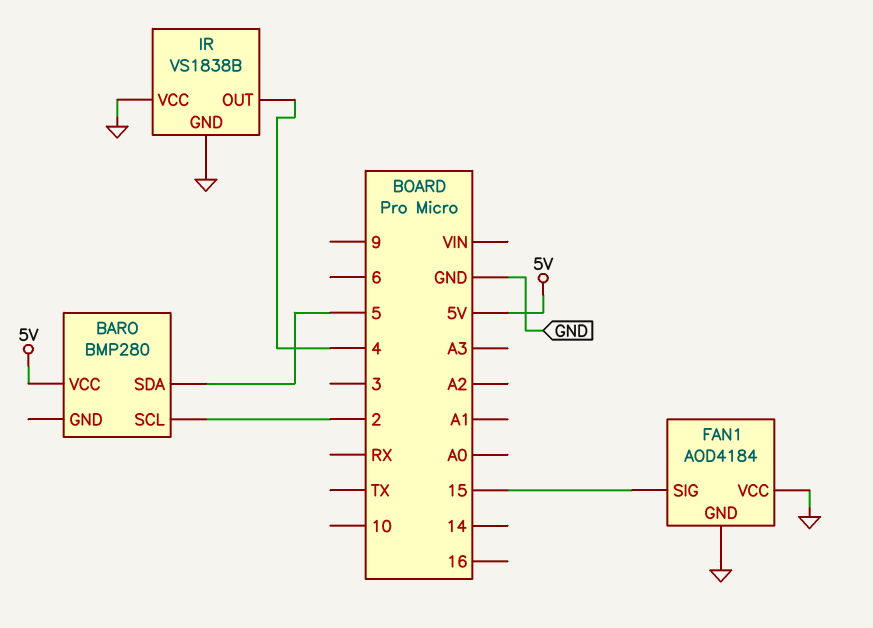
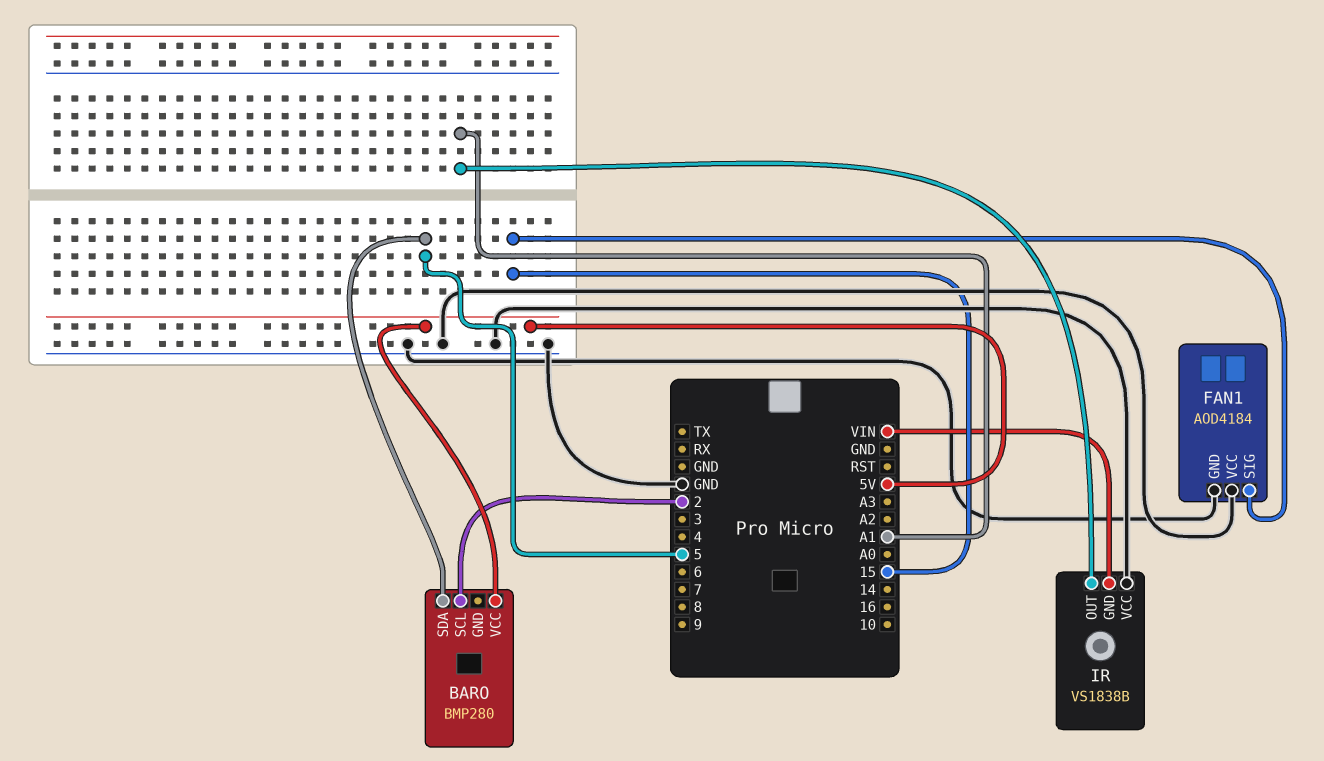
IR pin GND: GND -> VIN
IR pin OUT: 4 -> A1

